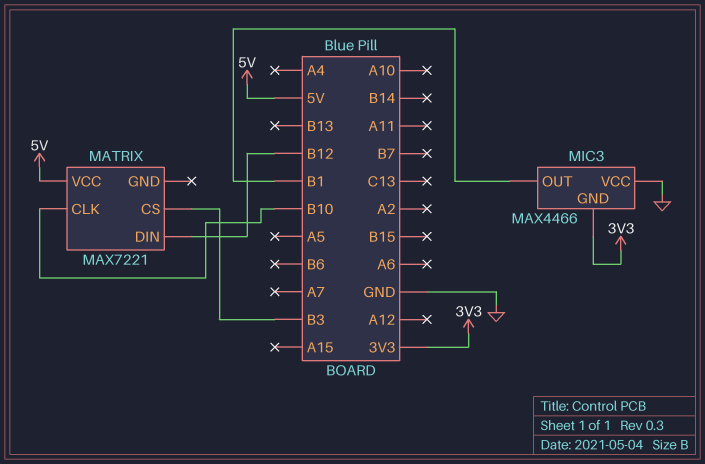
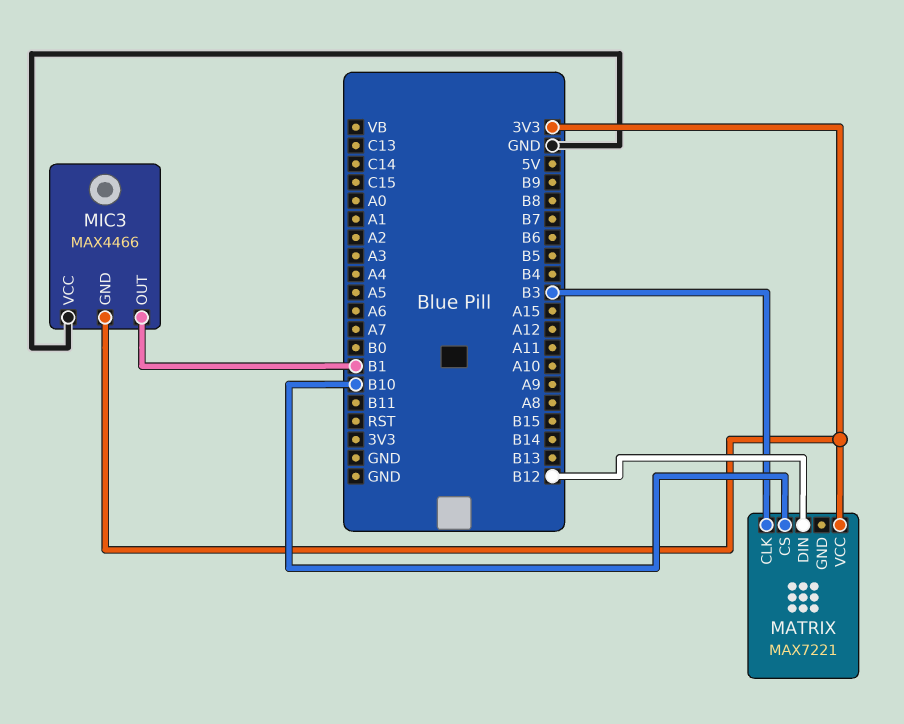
MATRIX pin CLK: B10 -> B3
MATRIX pin CS: B3 -> B10
MATRIX pin VCC: 5V -> 3V3

